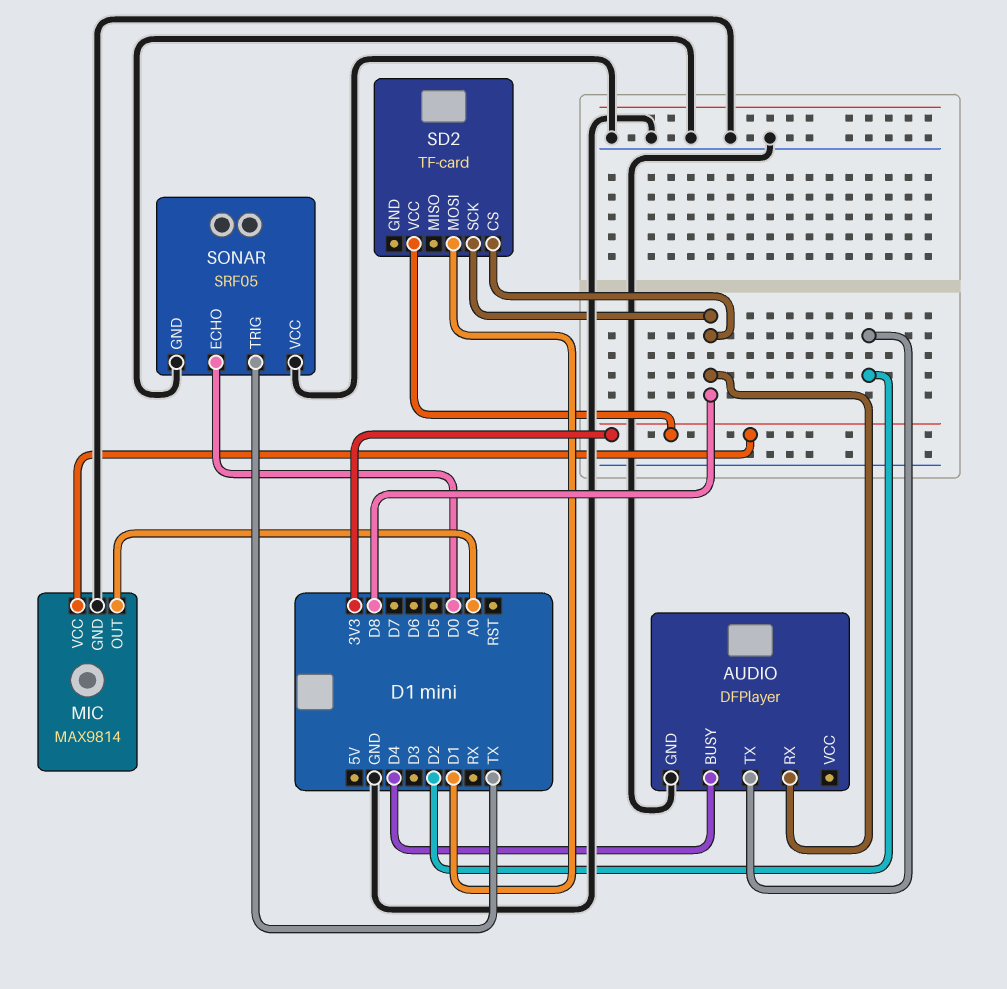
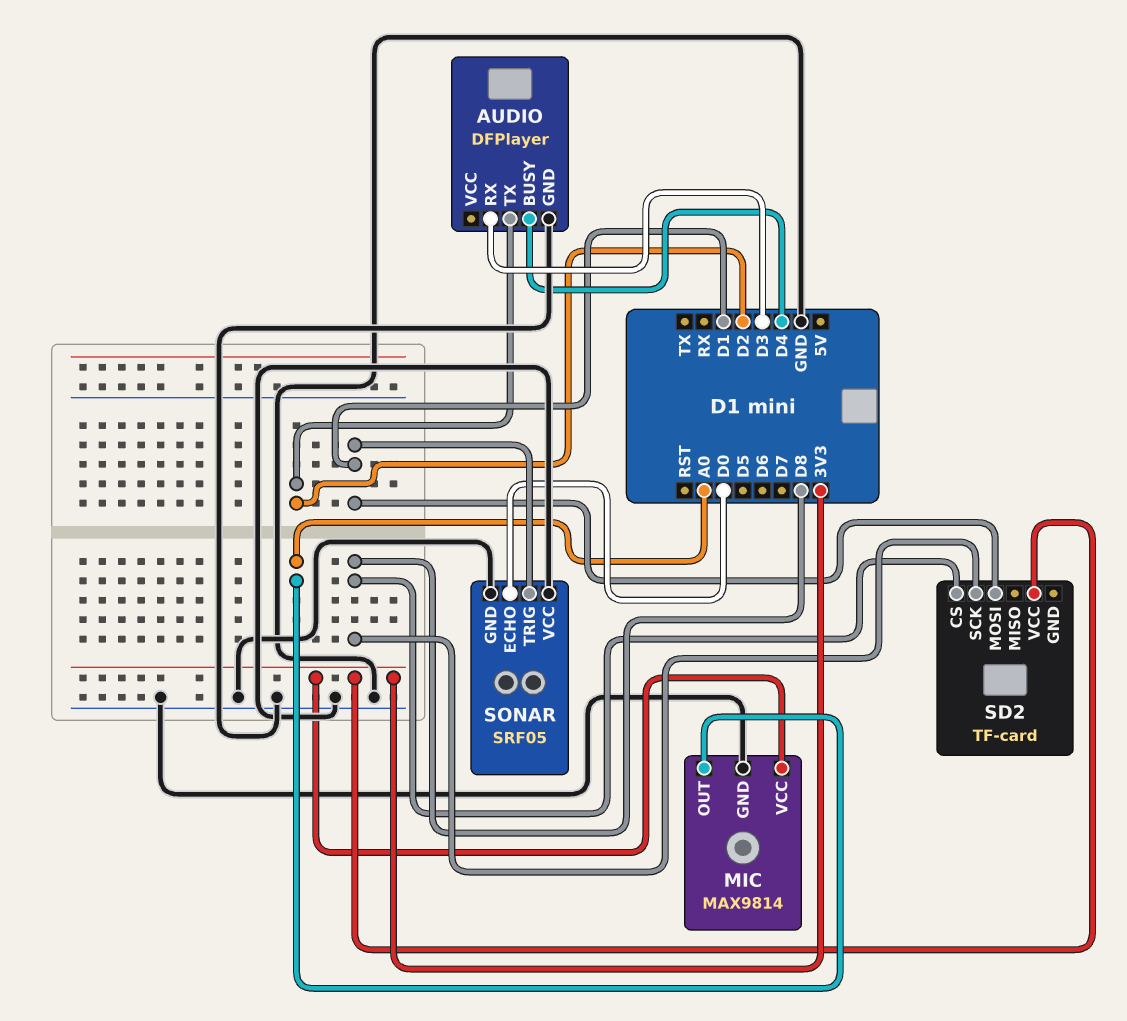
AUDIO pin RX: D8 -> D3
SONAR pin TRIG: TX -> D1

